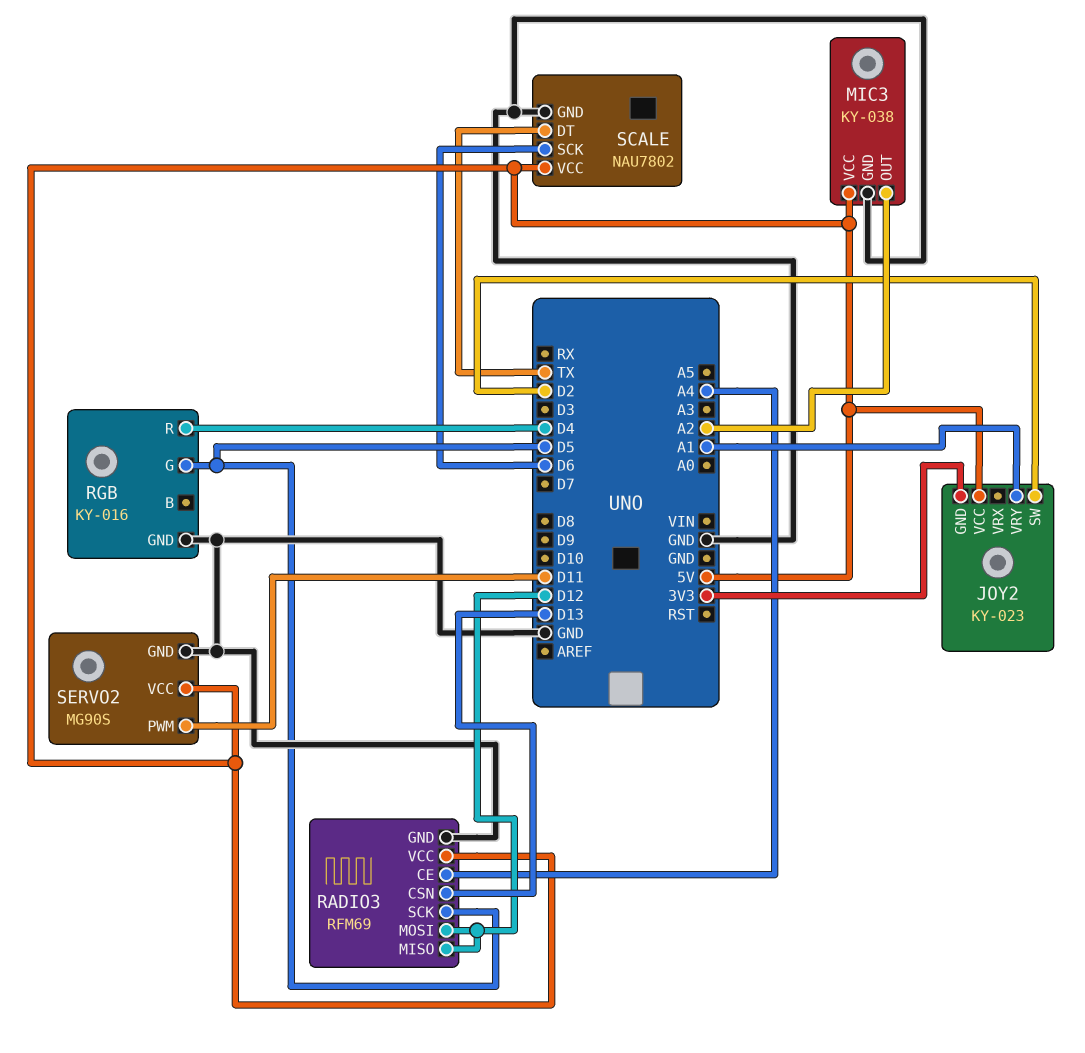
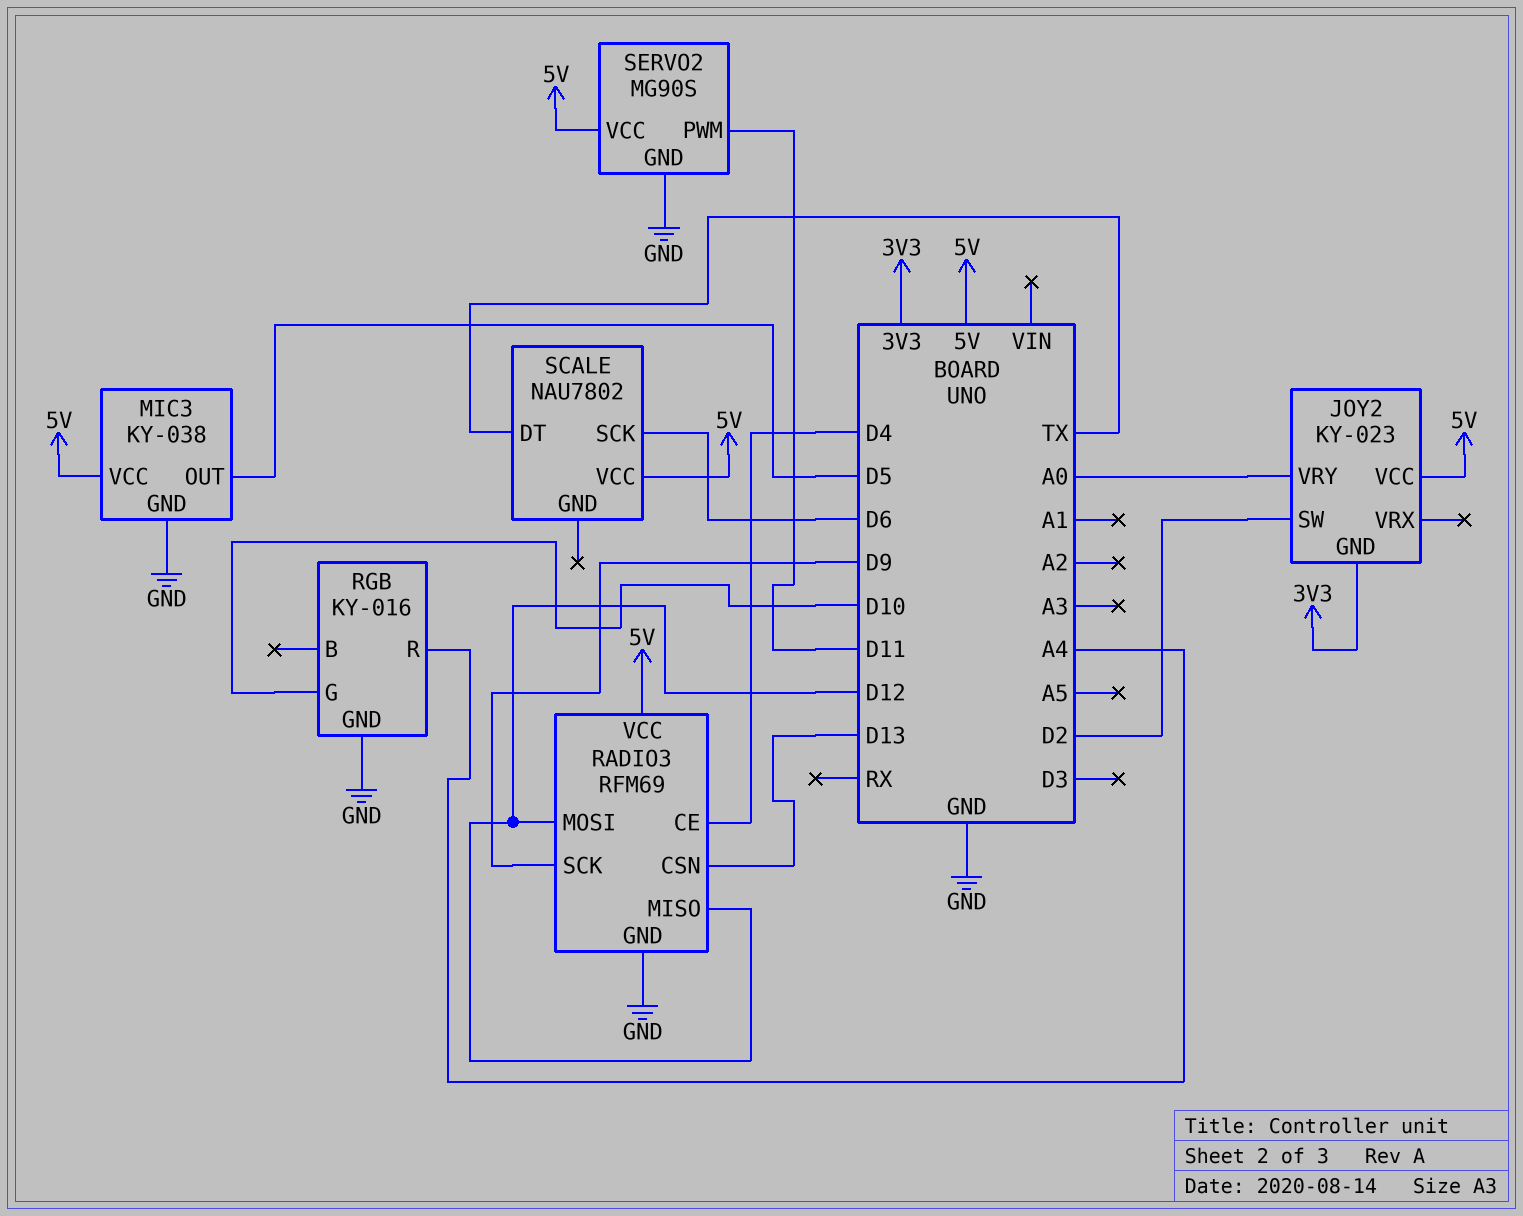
JOY2 pin VRY: A1 -> A0
MIC3 pin OUT: A2 -> D5
RADIO3 pin CE: A4 -> D4
RADIO3 pin SCK: D5 -> D9
RGB pin G: D5 -> D10
RGB pin R: D4 -> A4
SCALE pin GND: GND -> none

